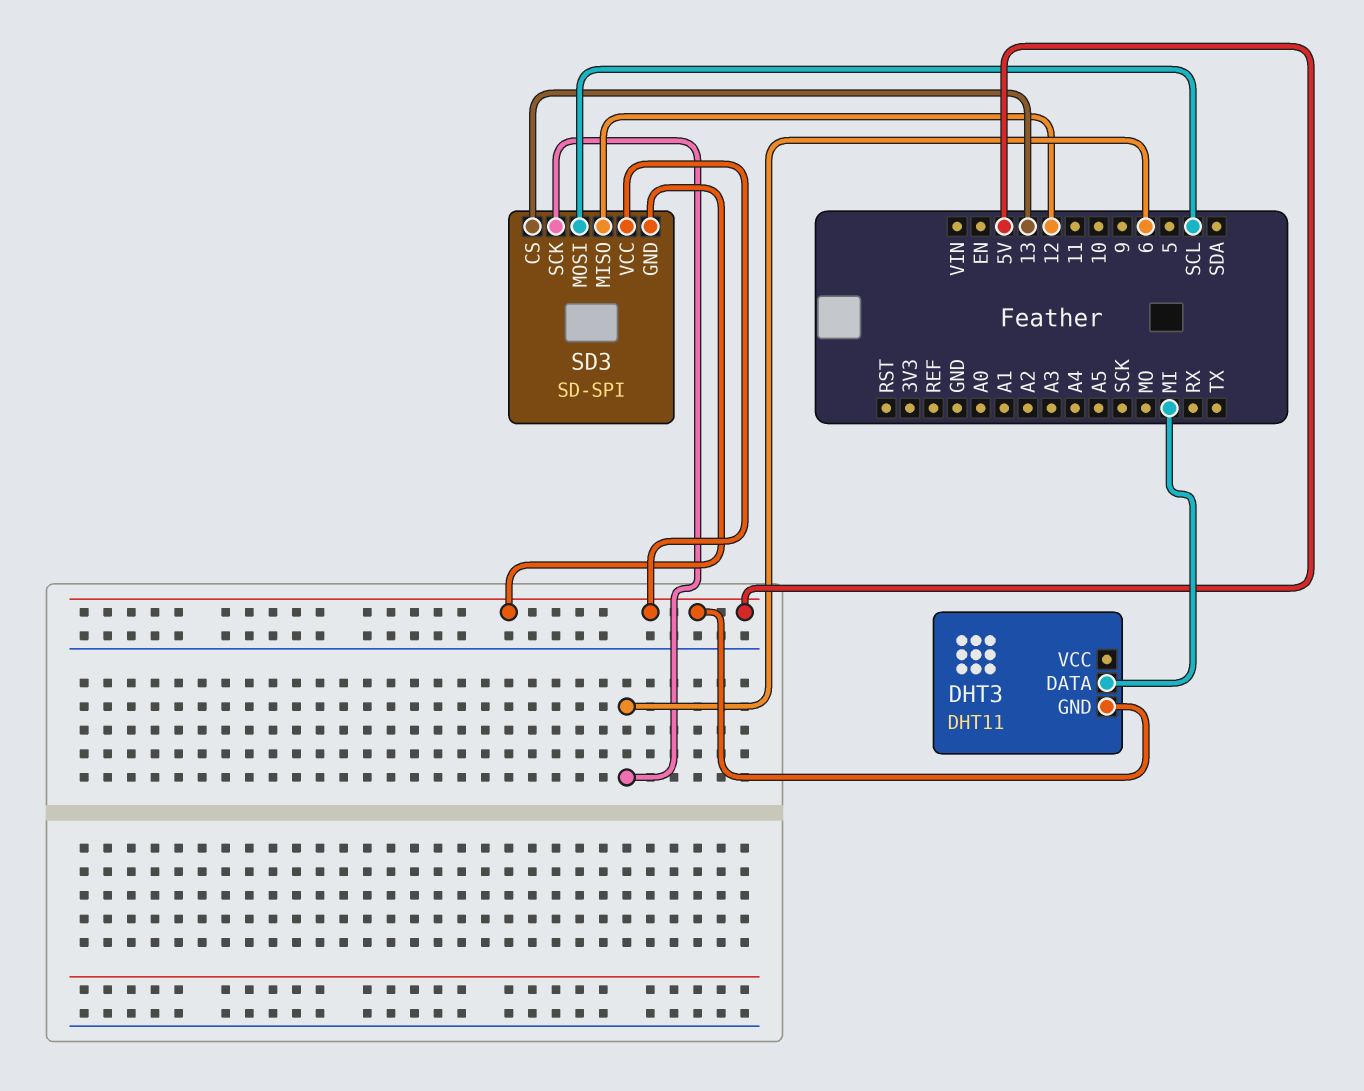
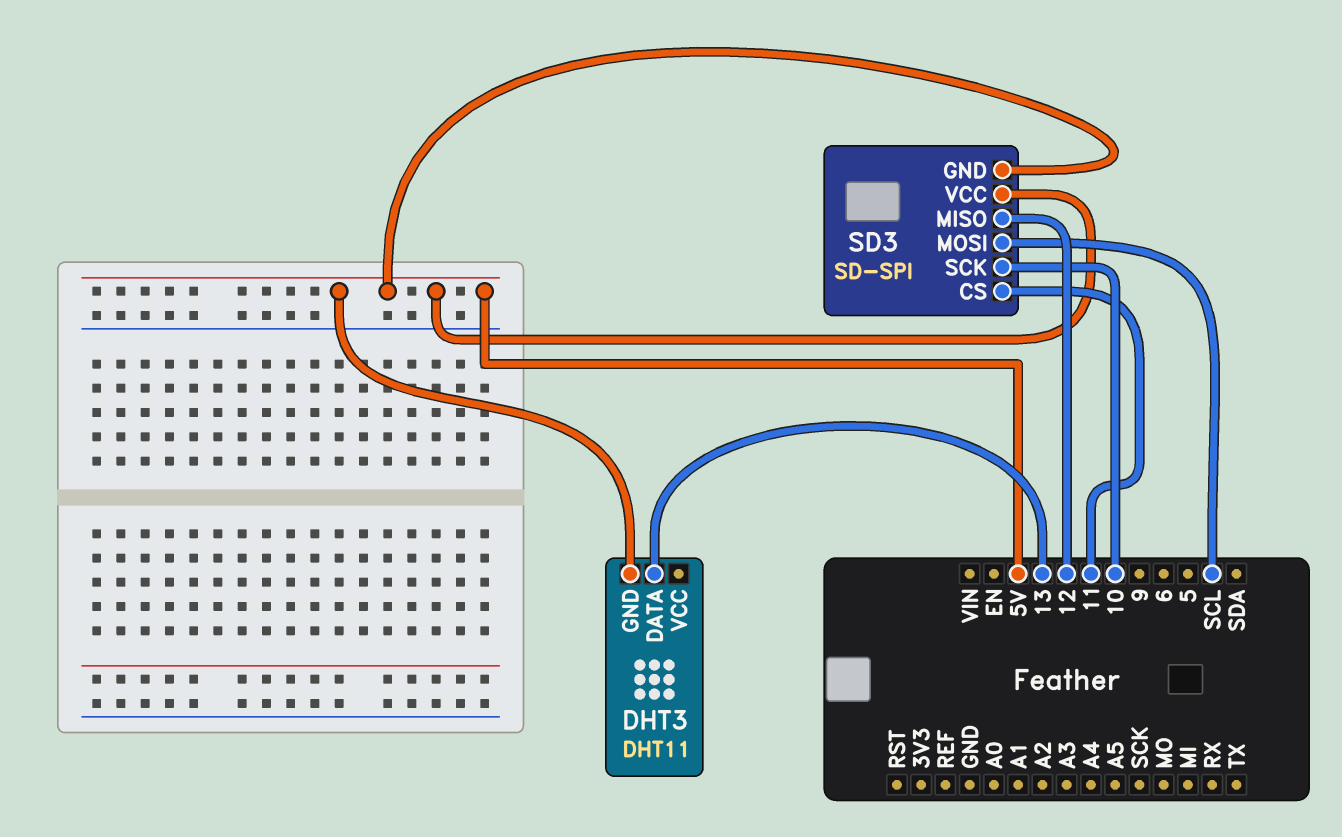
DHT3 pin DATA: MI -> 13
SD3 pin CS: 13 -> 11
SD3 pin SCK: 6 -> 10

